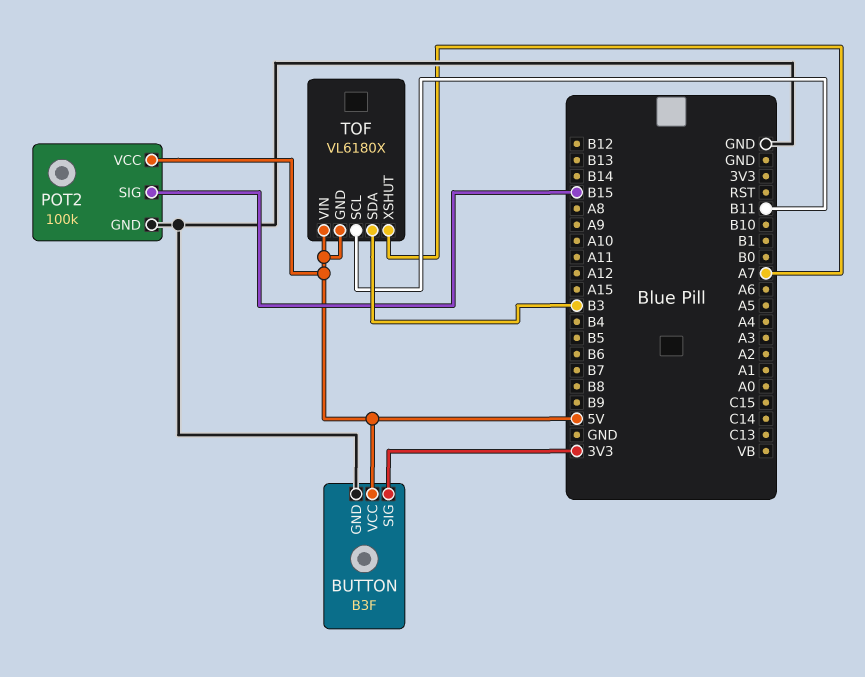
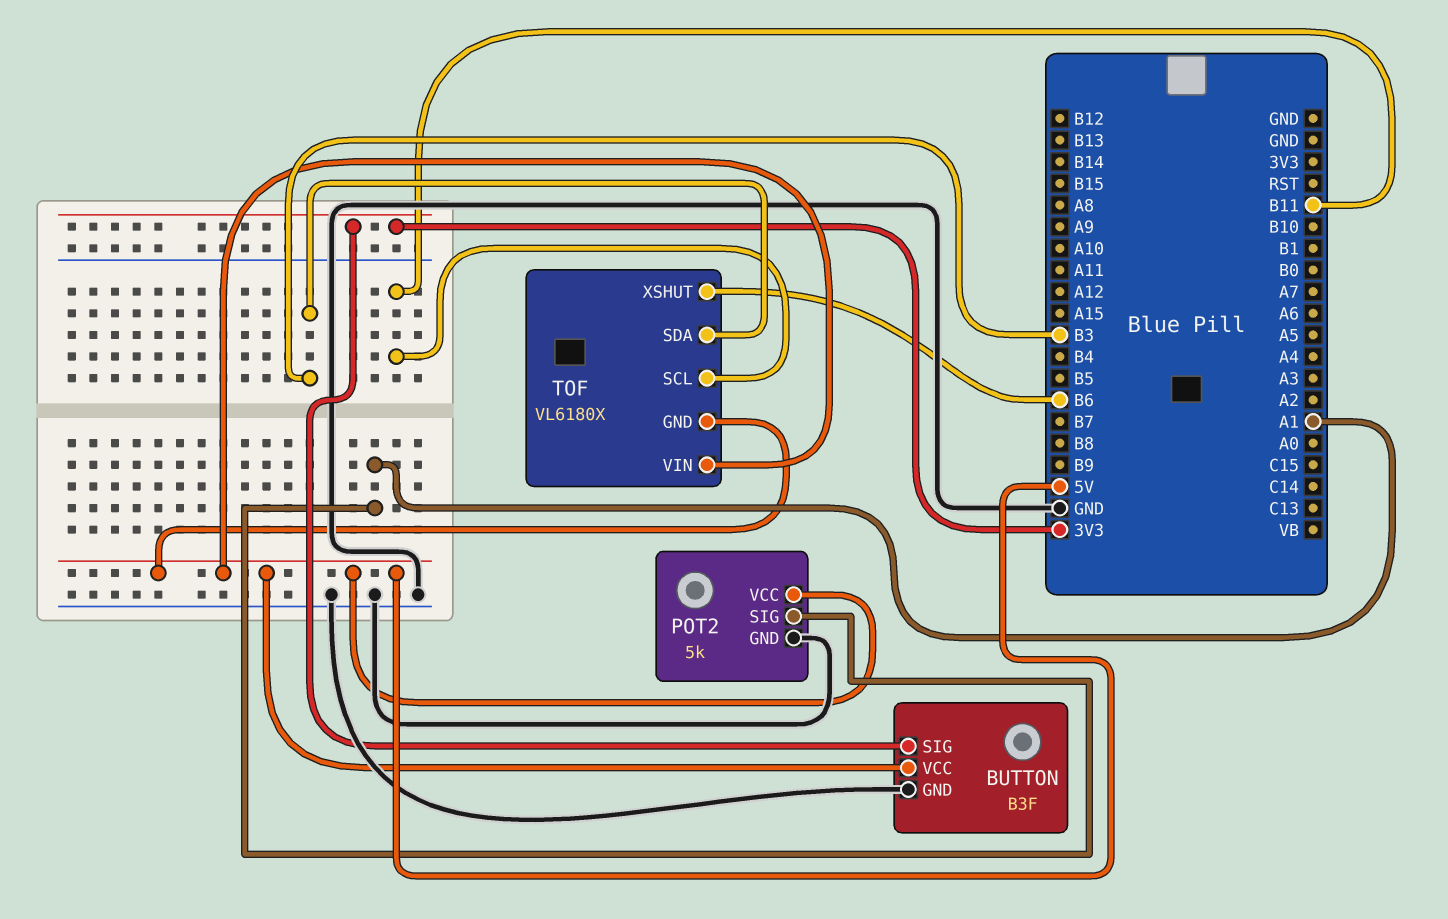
POT2: 100k -> 5k
POT2 pin SIG: B15 -> A1
TOF pin XSHUT: A7 -> B6

